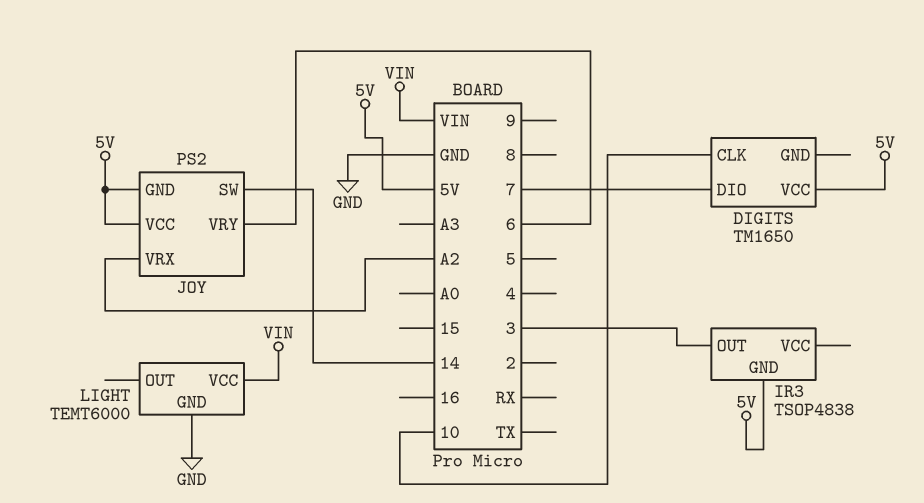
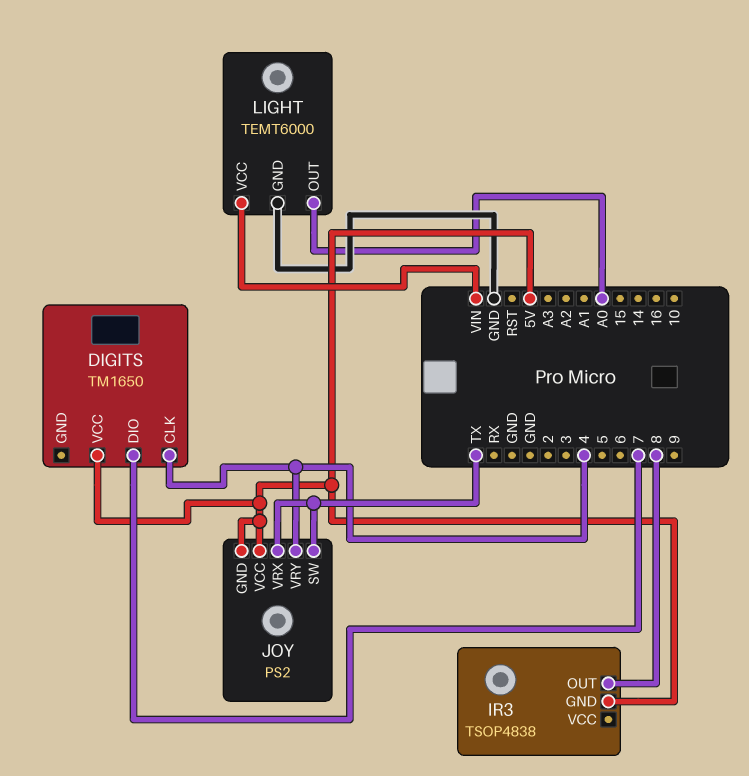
DIGITS pin CLK: 10 -> 4
IR3 pin OUT: 3 -> 8
JOY pin SW: 14 -> TX
JOY pin VRX: A2 -> TX
JOY pin VRY: 6 -> 4
LIGHT pin OUT: none -> A0

